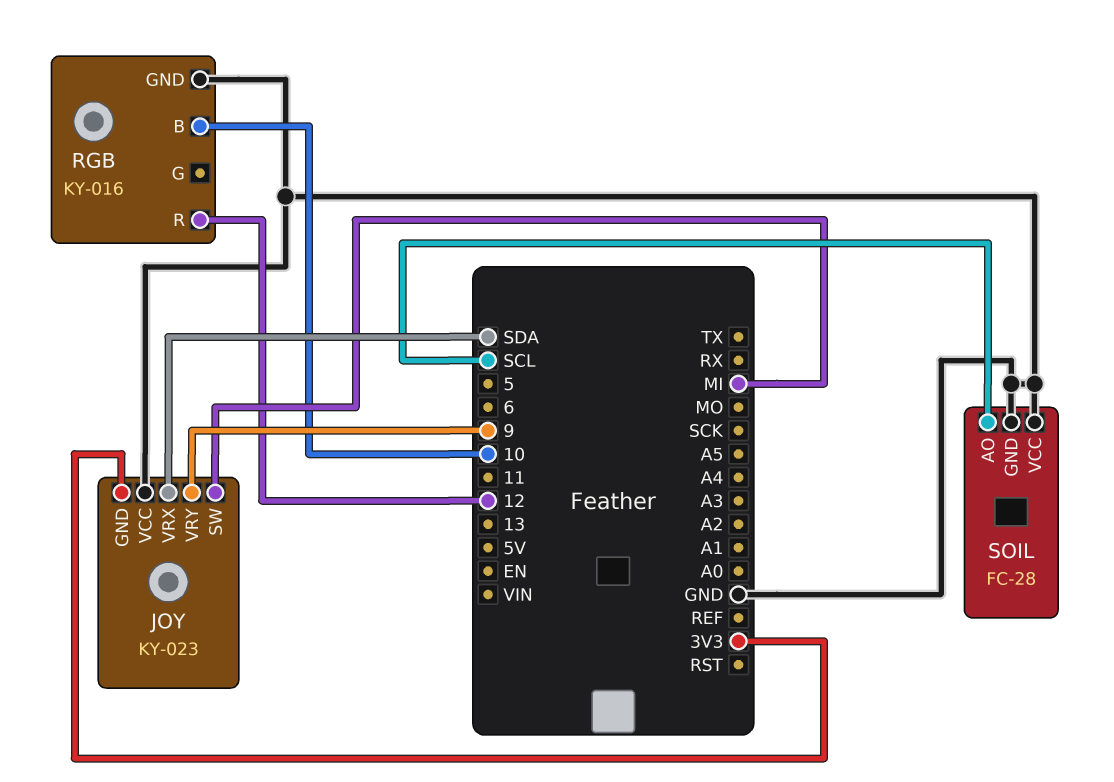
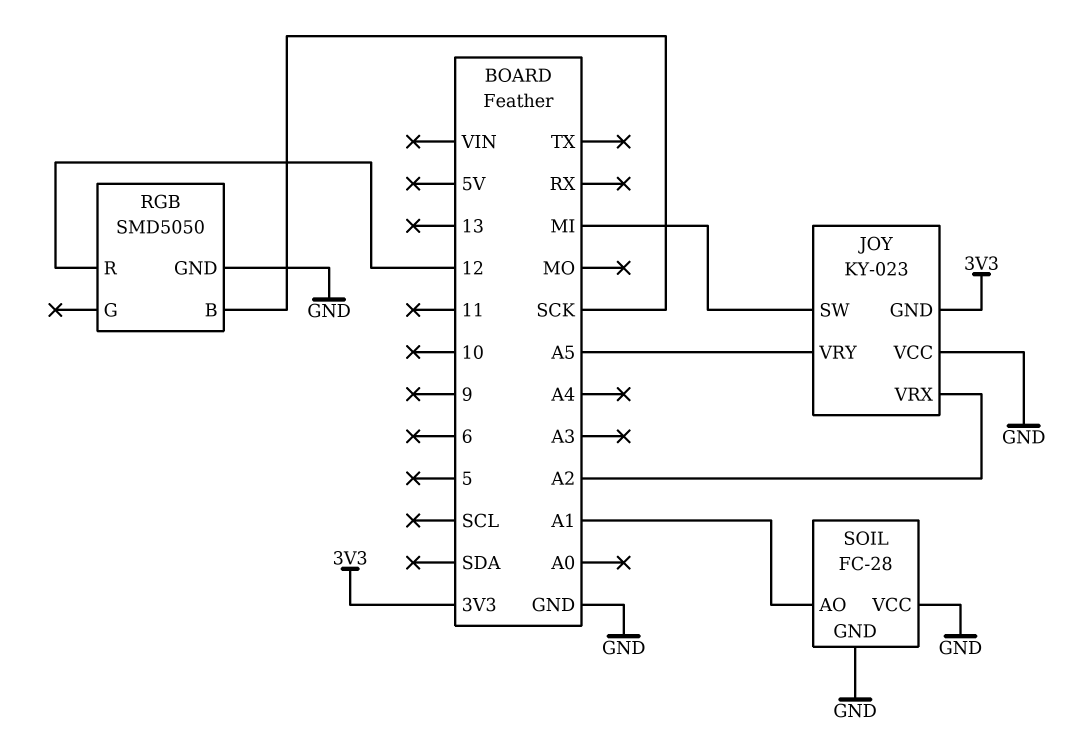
JOY pin VRX: SDA -> A2
JOY pin VRY: 9 -> A5
RGB: KY-016 -> SMD5050
RGB pin B: 10 -> SCK
SOIL pin AO: SCL -> A1

